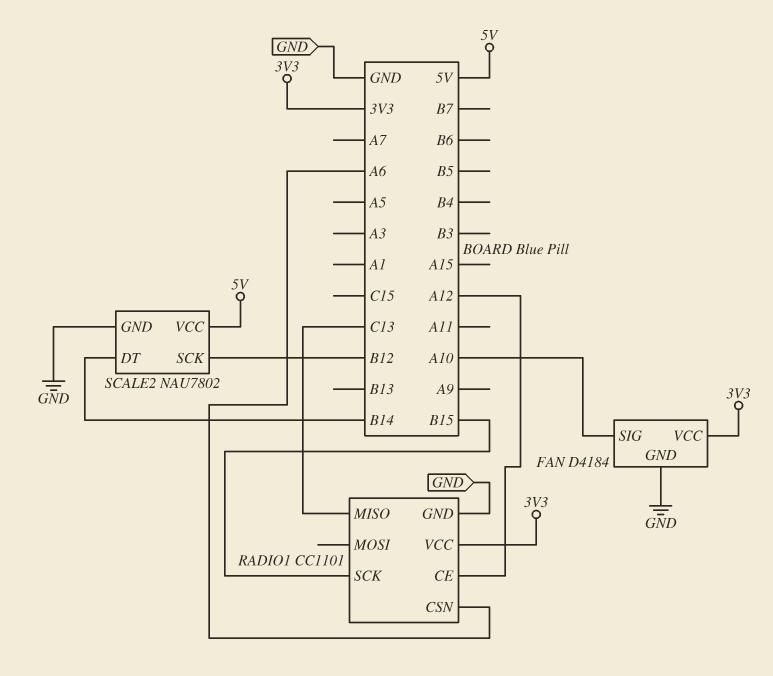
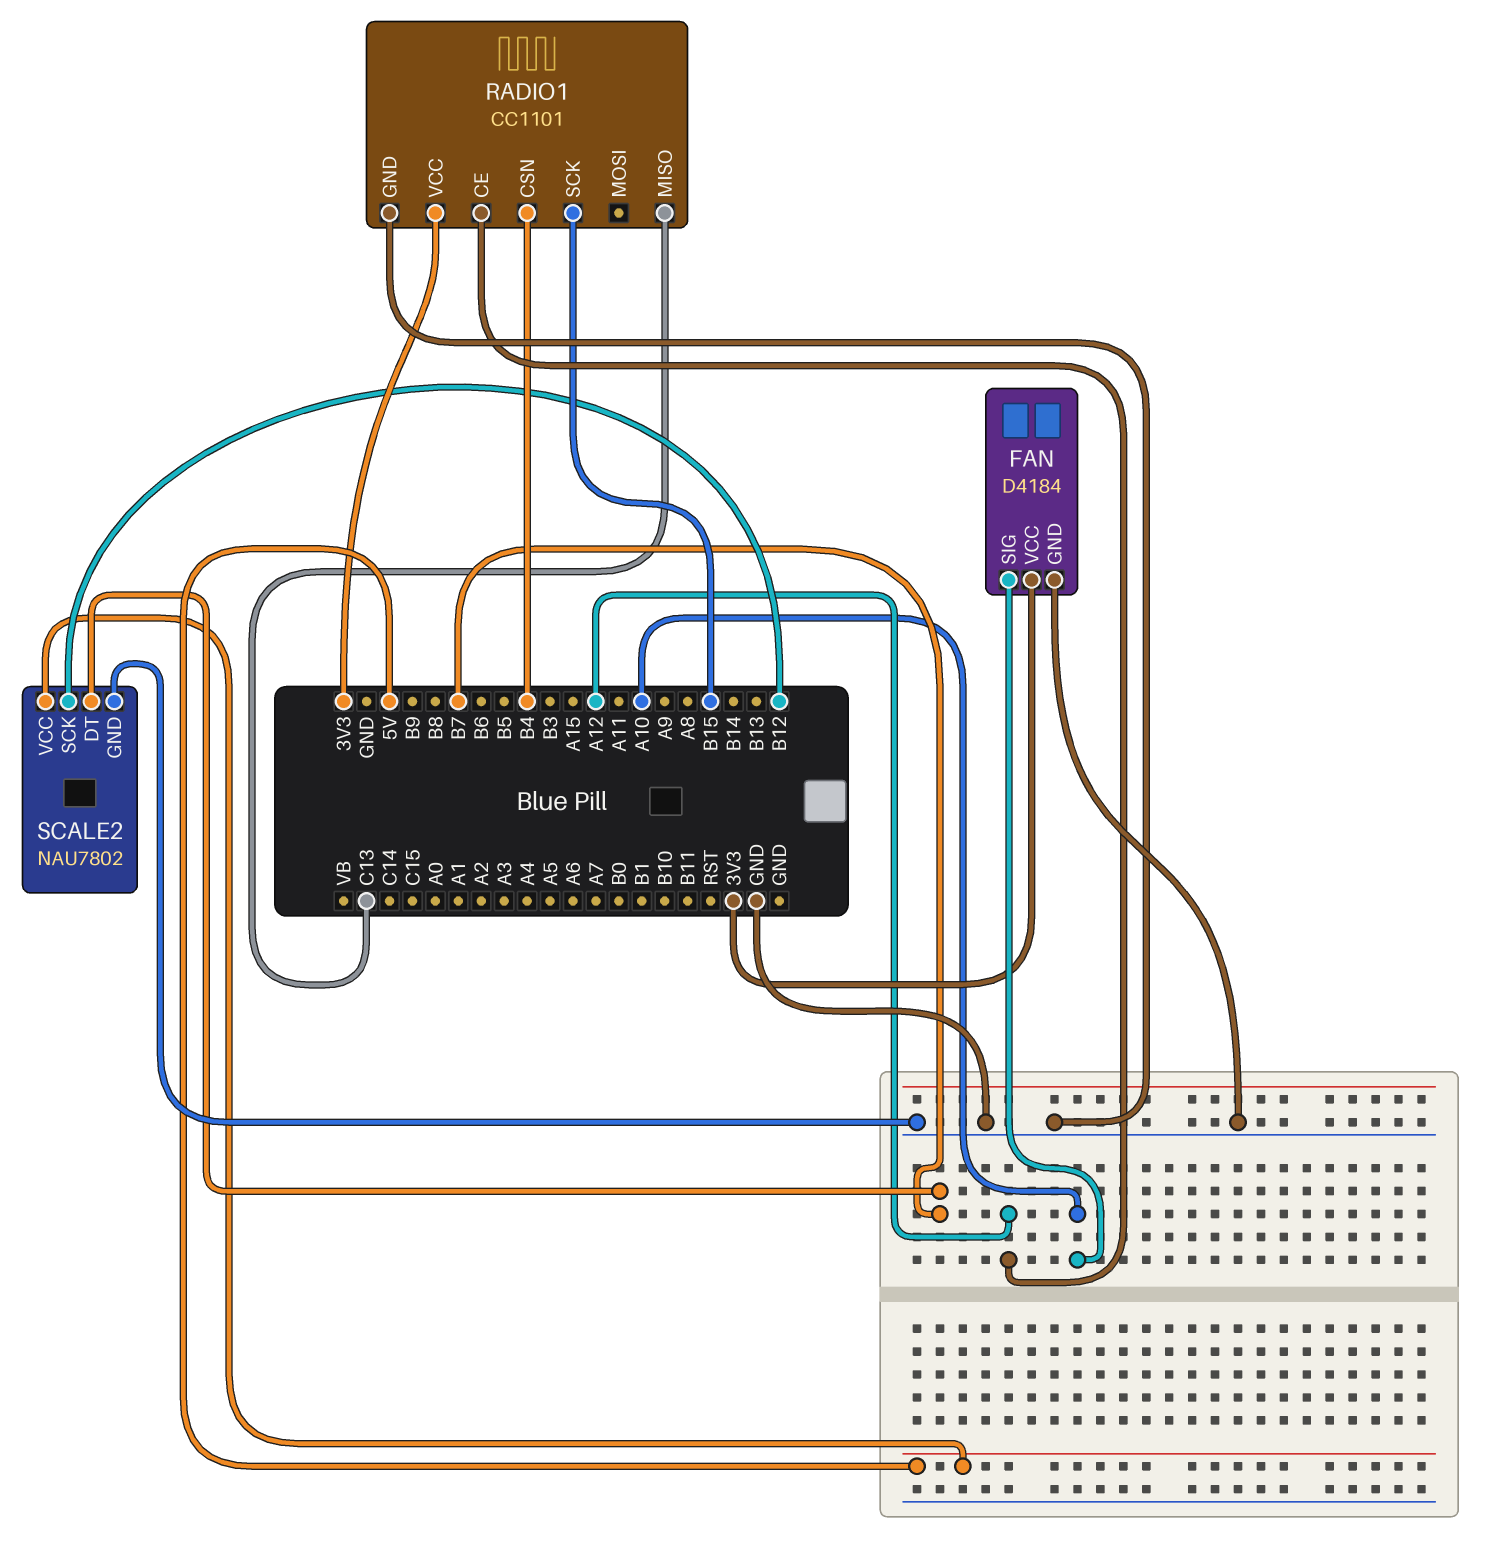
RADIO1 pin CSN: A6 -> B4
SCALE2 pin DT: B14 -> B7

